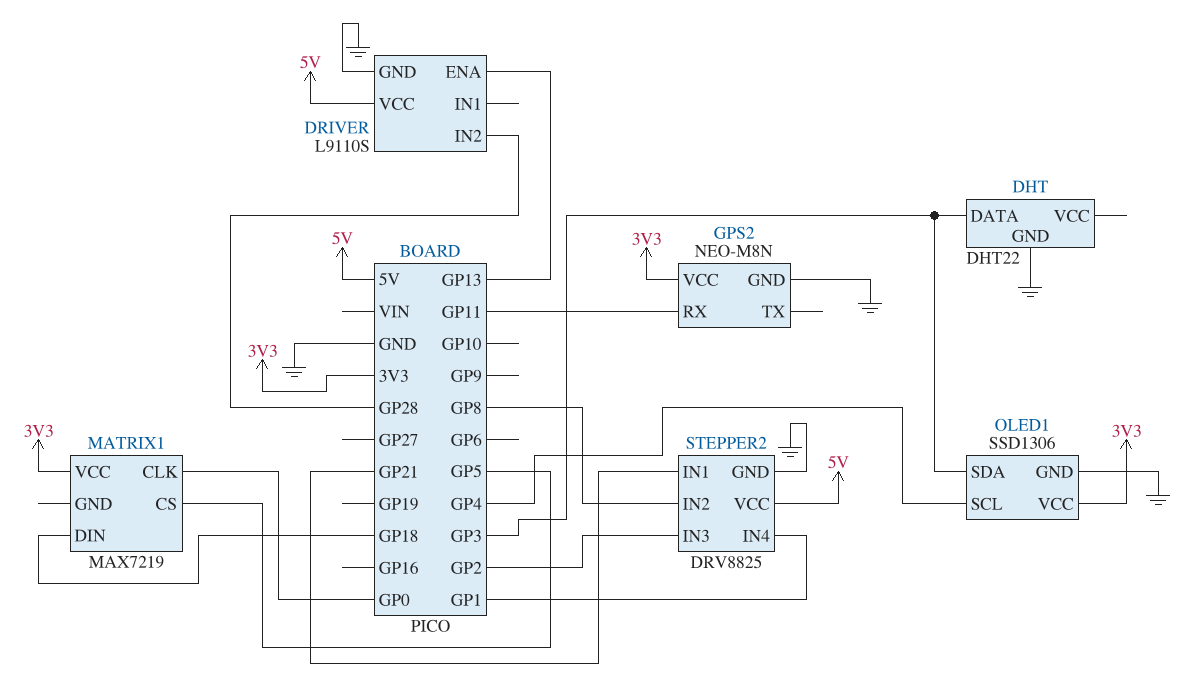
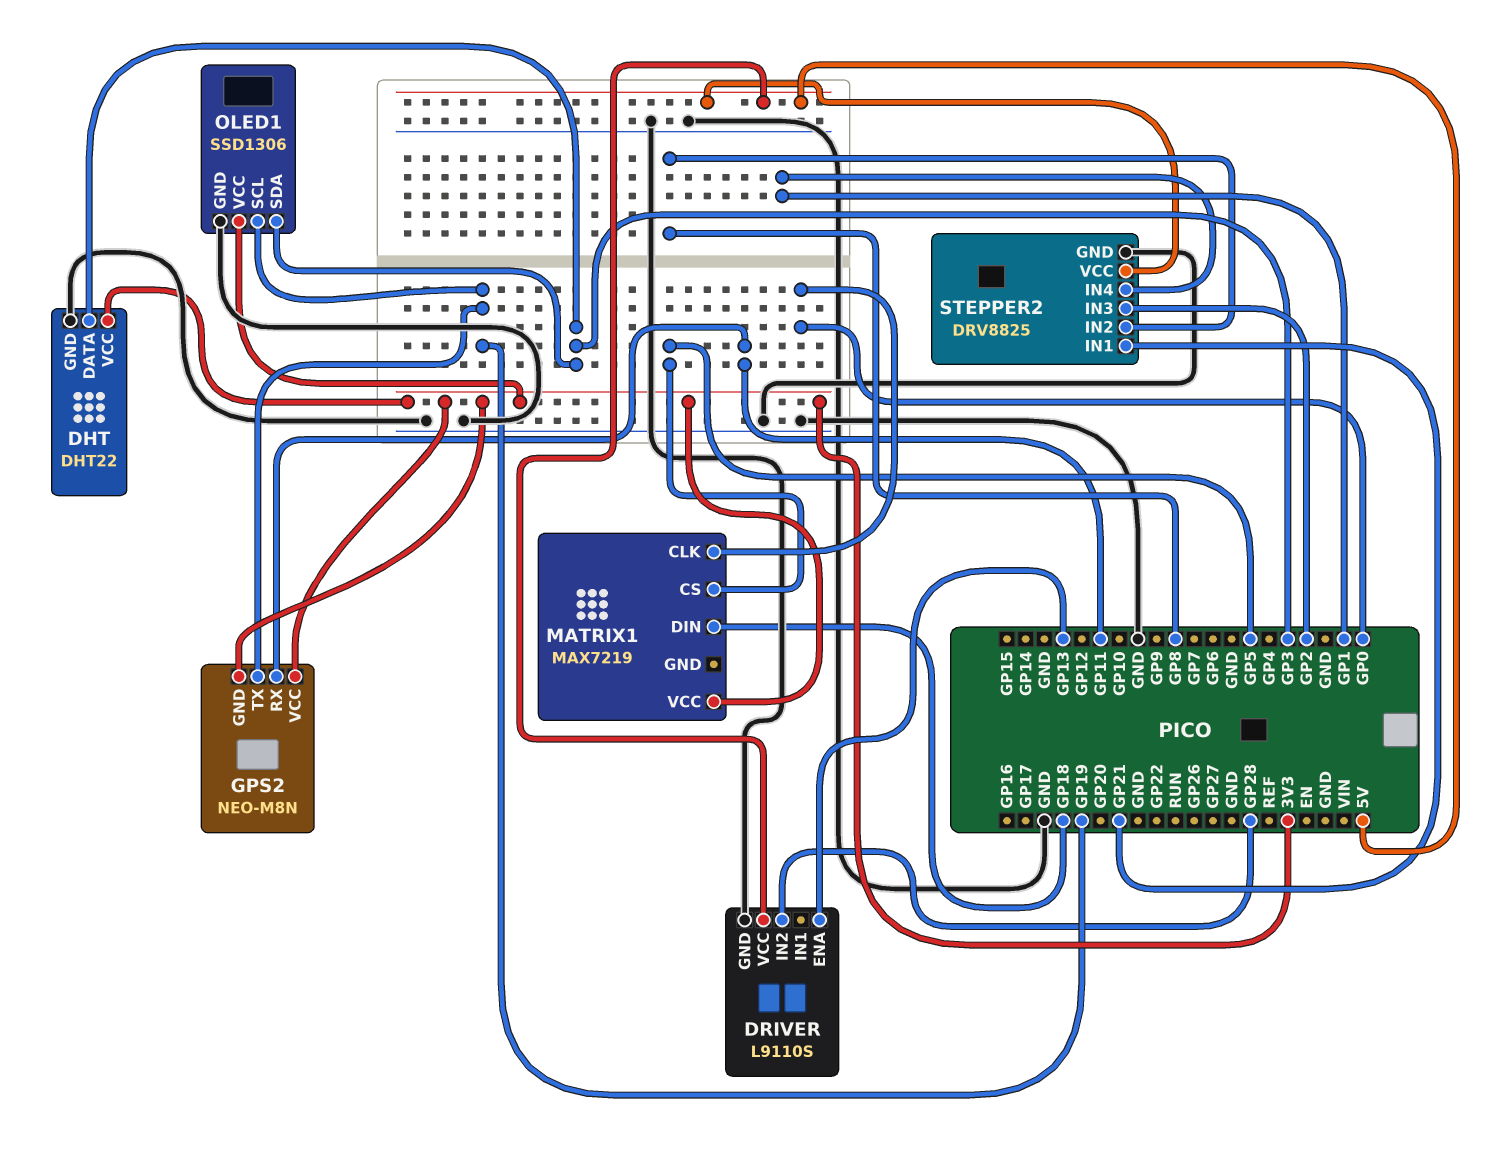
DHT pin VCC: none -> 3V3
GPS2 pin GND: GND -> 3V3
GPS2 pin TX: none -> GP19
OLED1 pin SCL: GP4 -> GP19

